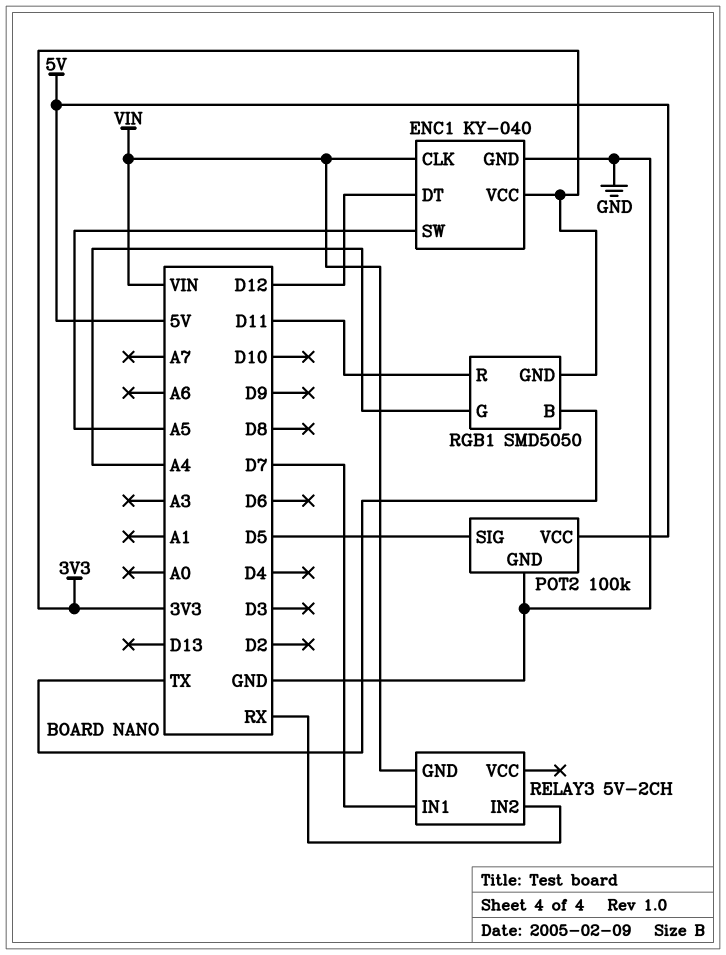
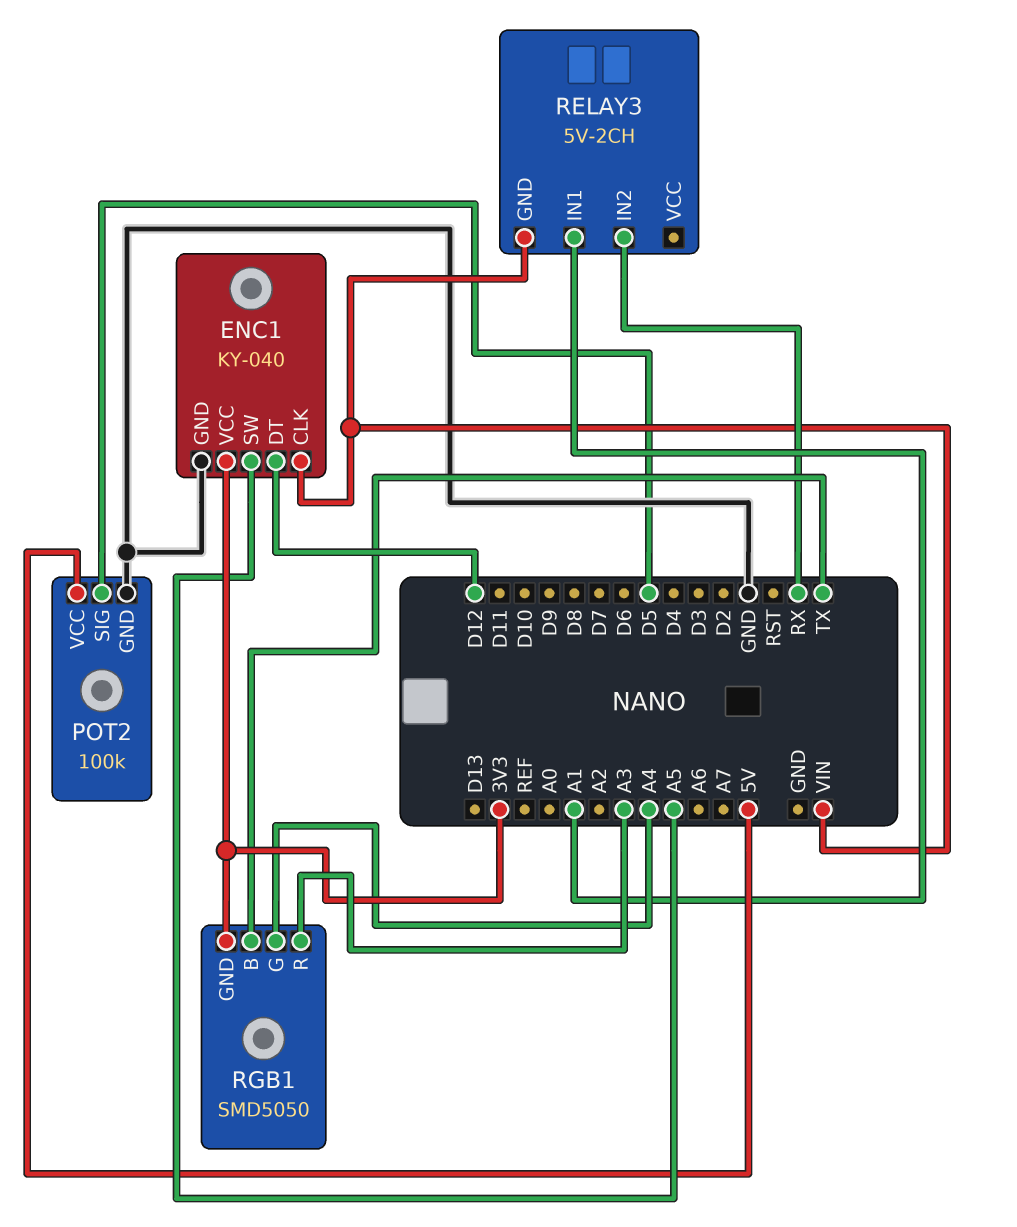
RELAY3 pin IN1: D7 -> A1
RGB1 pin R: D11 -> A3

